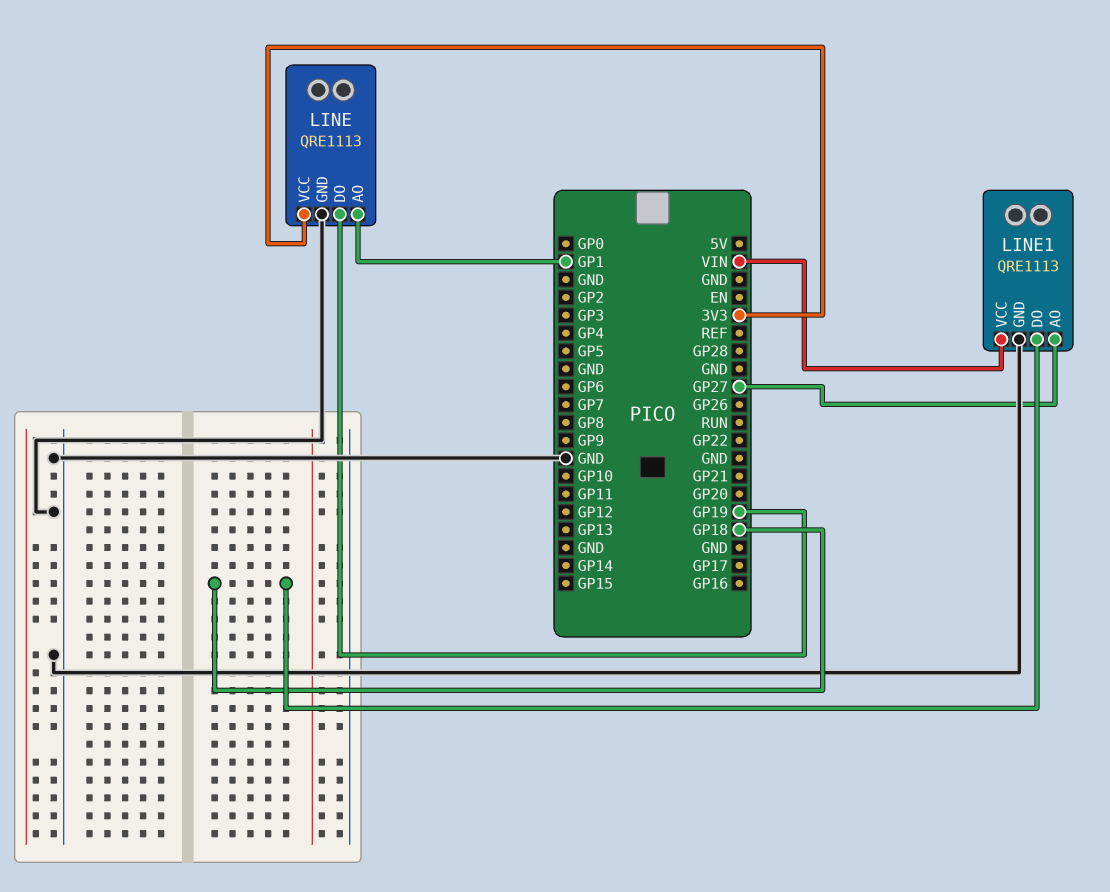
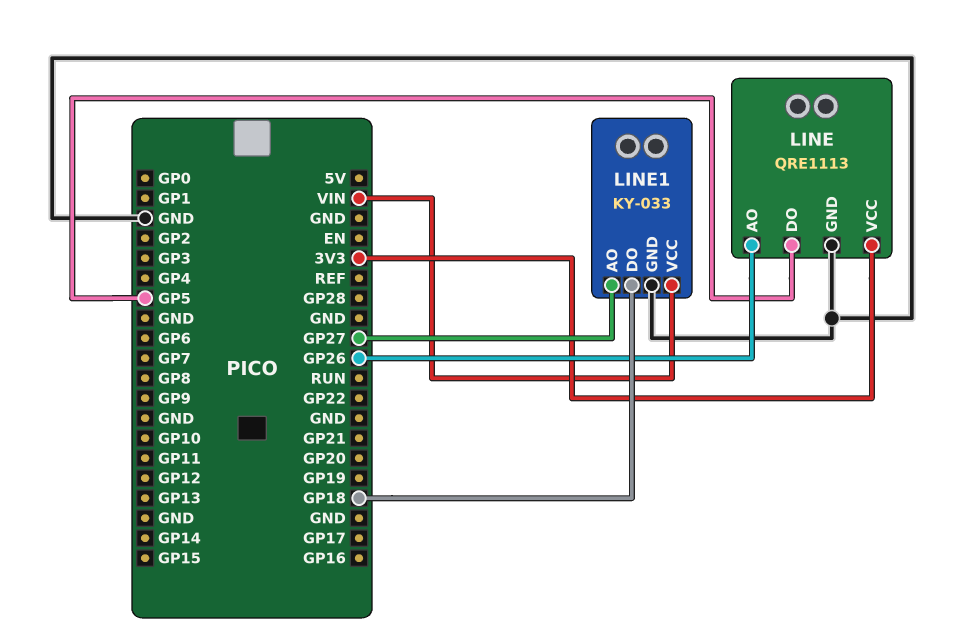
LINE pin AO: GP1 -> GP26
LINE pin DO: GP19 -> GP5
LINE1: QRE1113 -> KY-033

